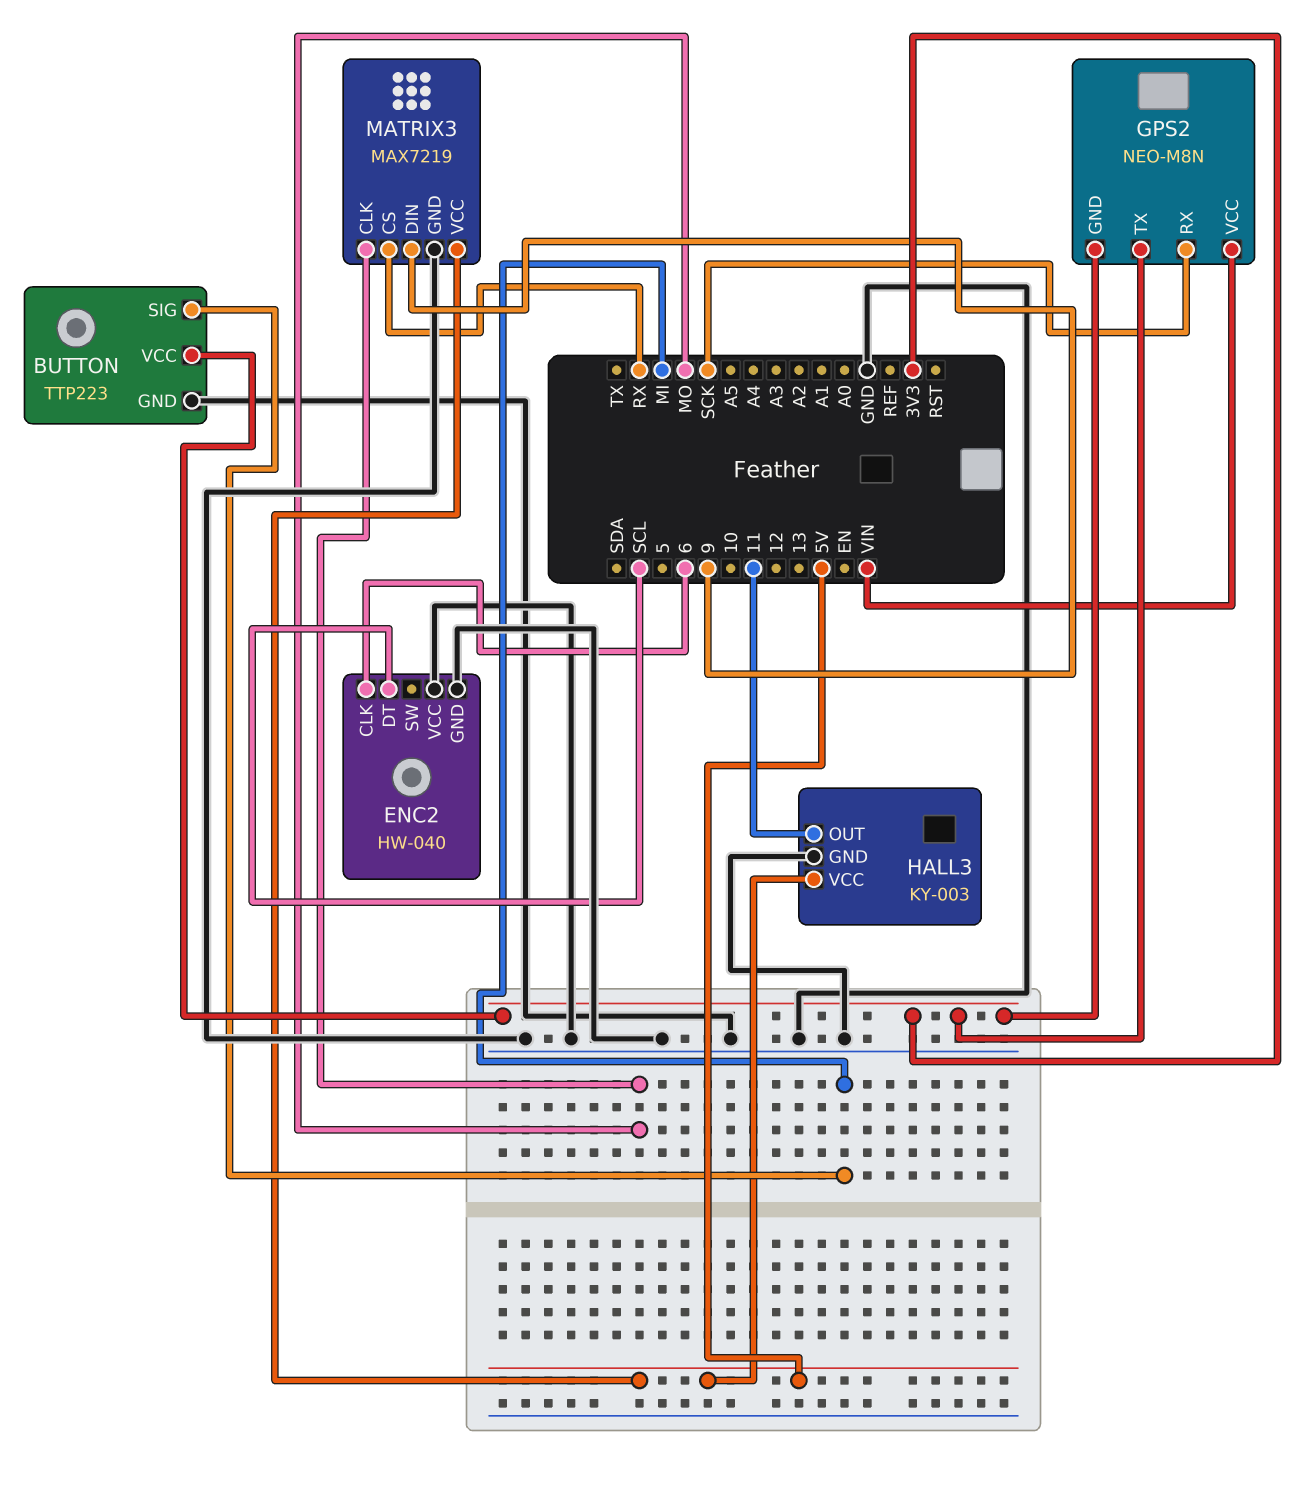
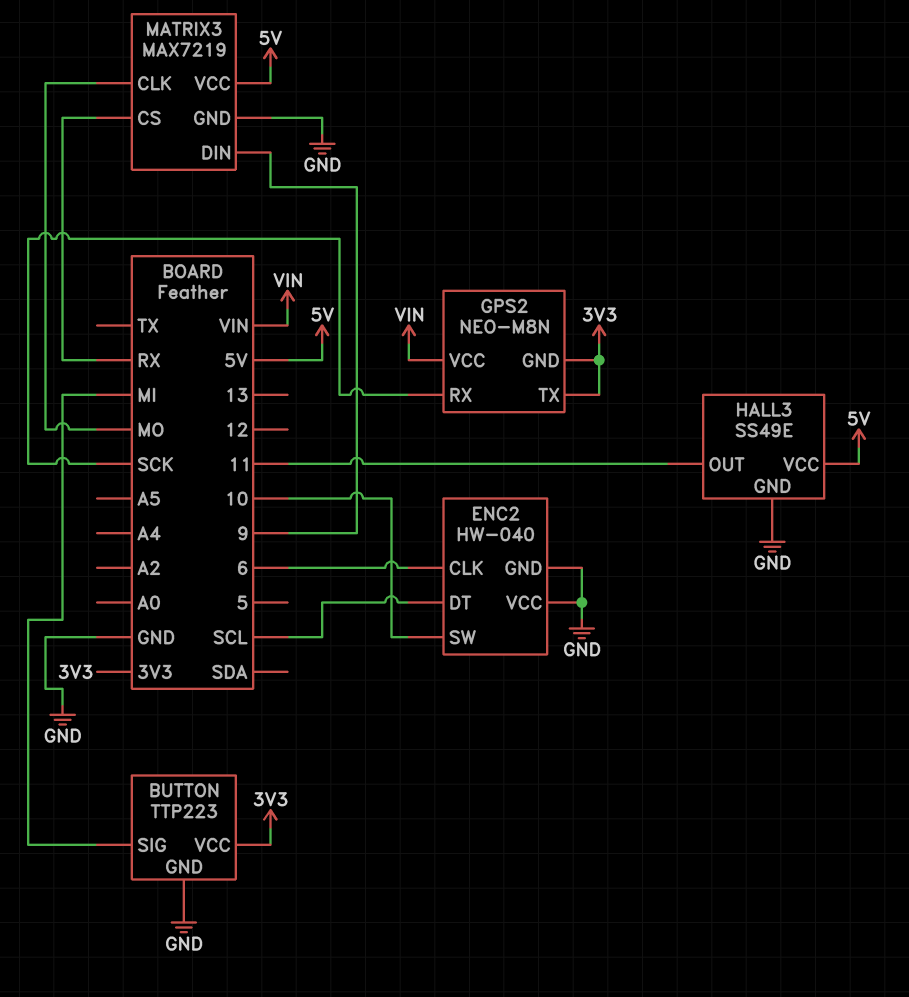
ENC2 pin SW: none -> 10
HALL3: KY-003 -> SS49E

